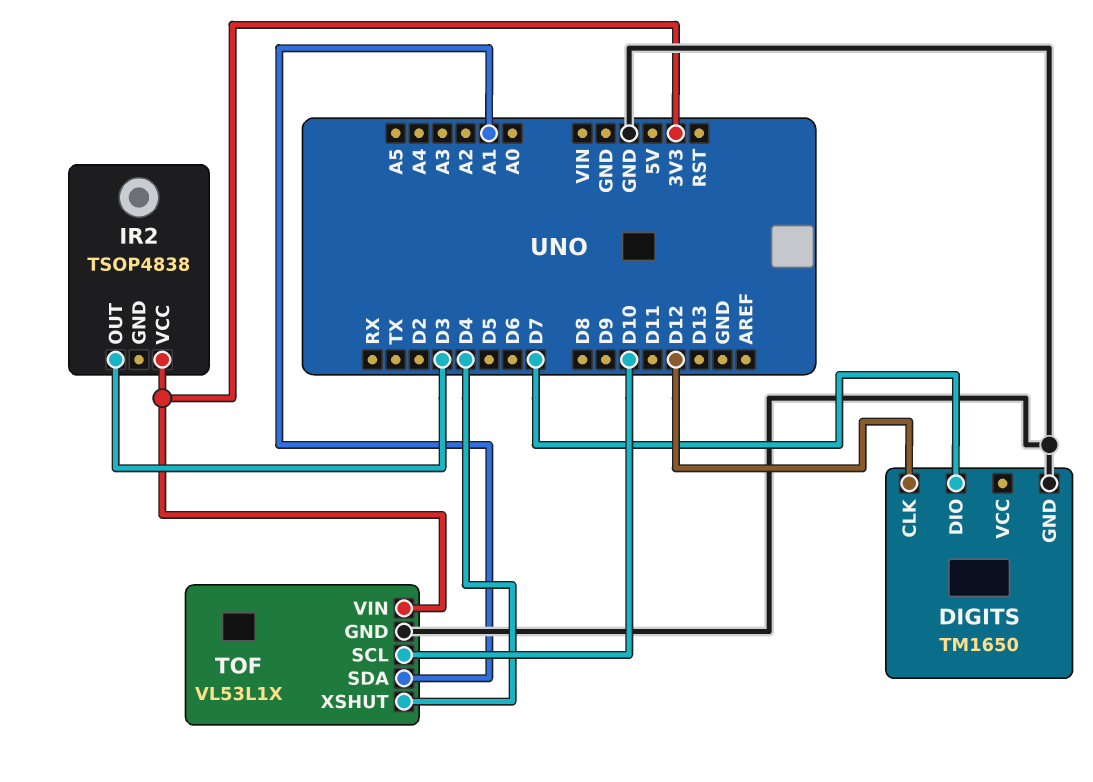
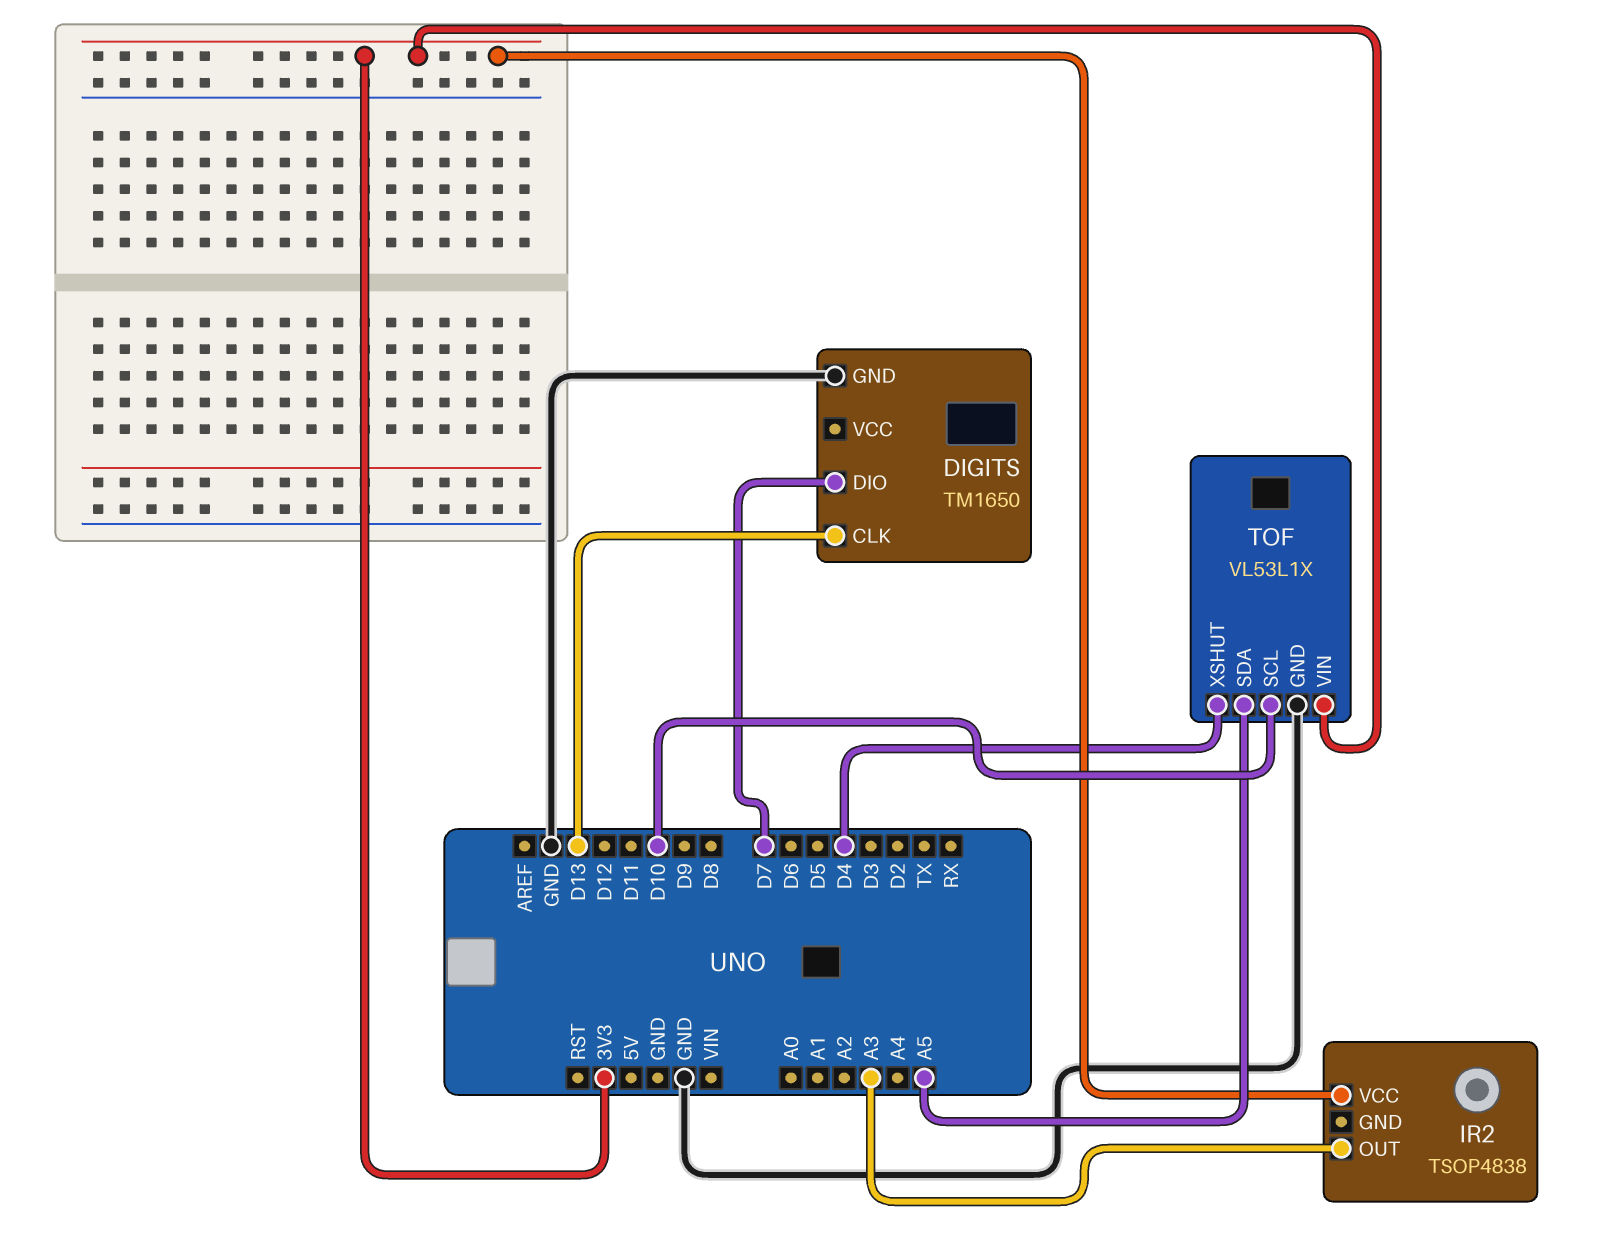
DIGITS pin CLK: D12 -> D13
IR2 pin OUT: D3 -> A3
TOF pin SDA: A1 -> A5

